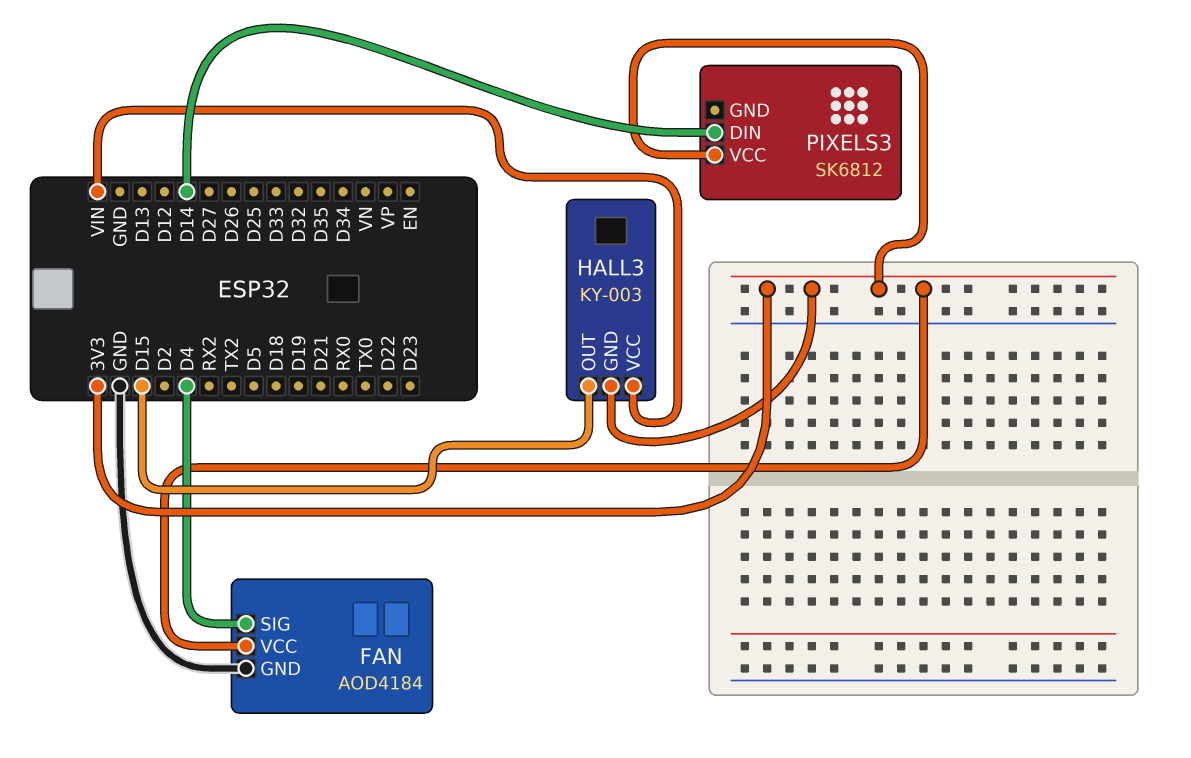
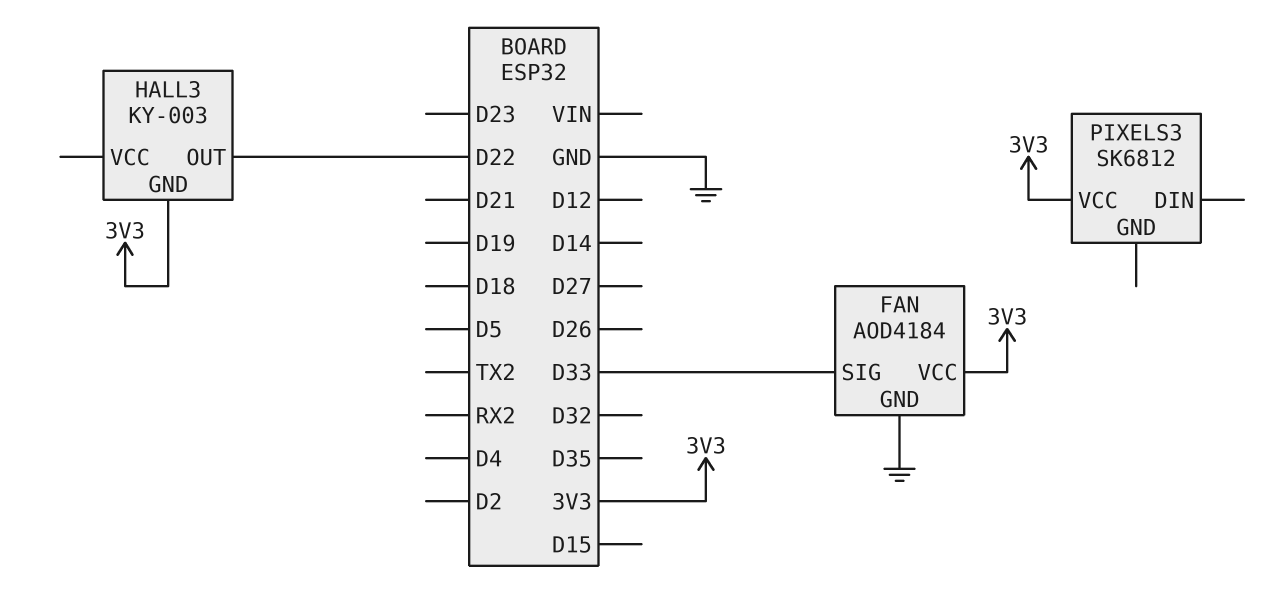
FAN pin SIG: D4 -> D33
HALL3 pin OUT: D15 -> D22
HALL3 pin VCC: VIN -> none
PIXELS3 pin DIN: D14 -> none

